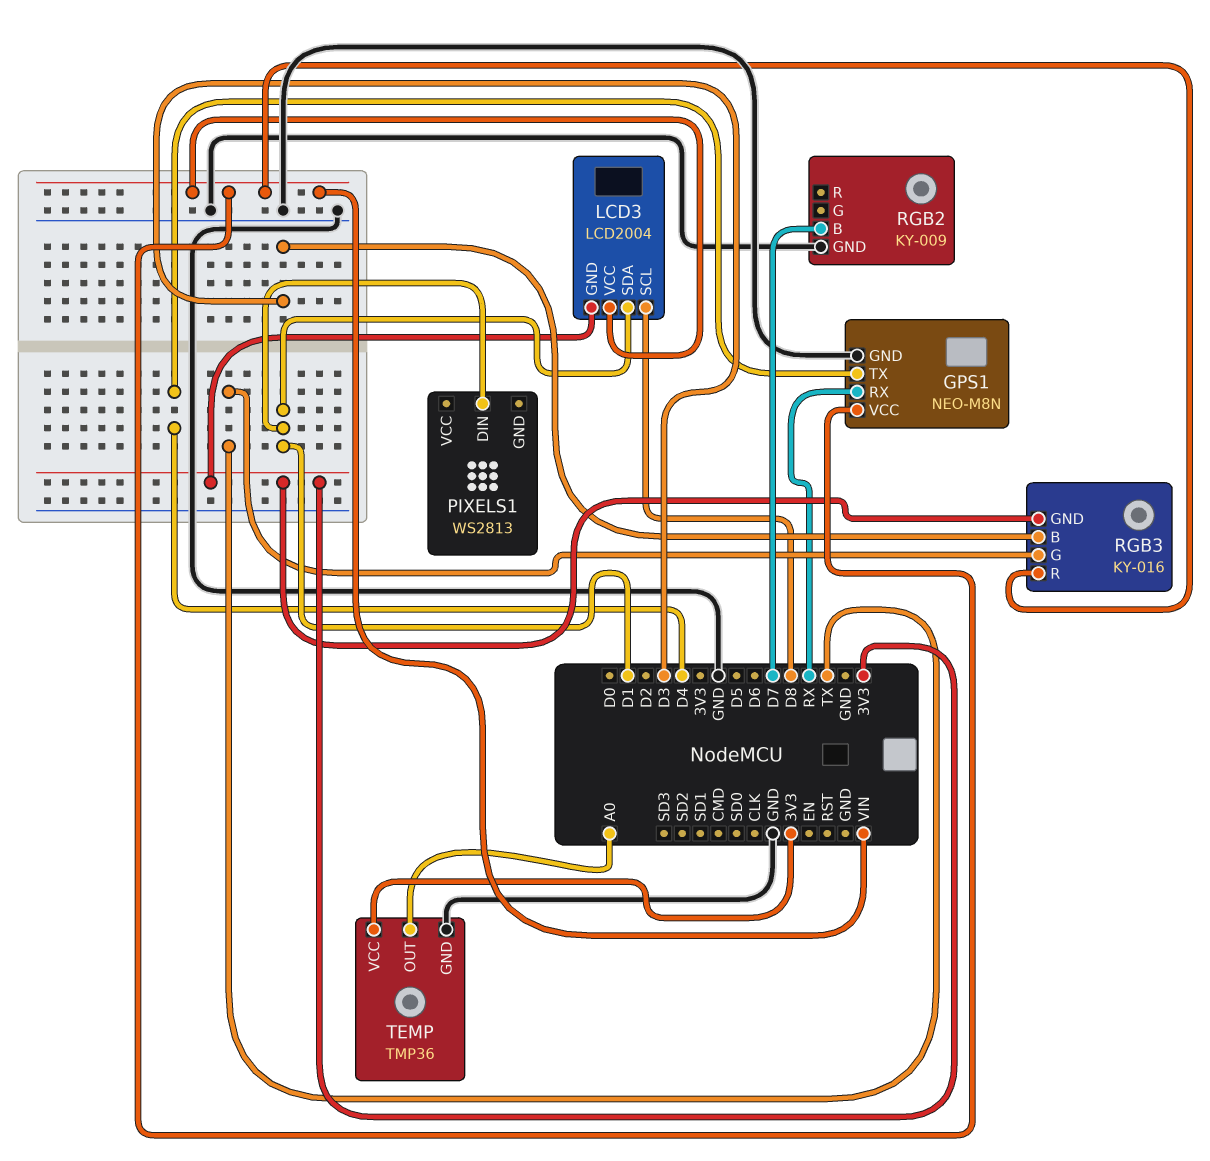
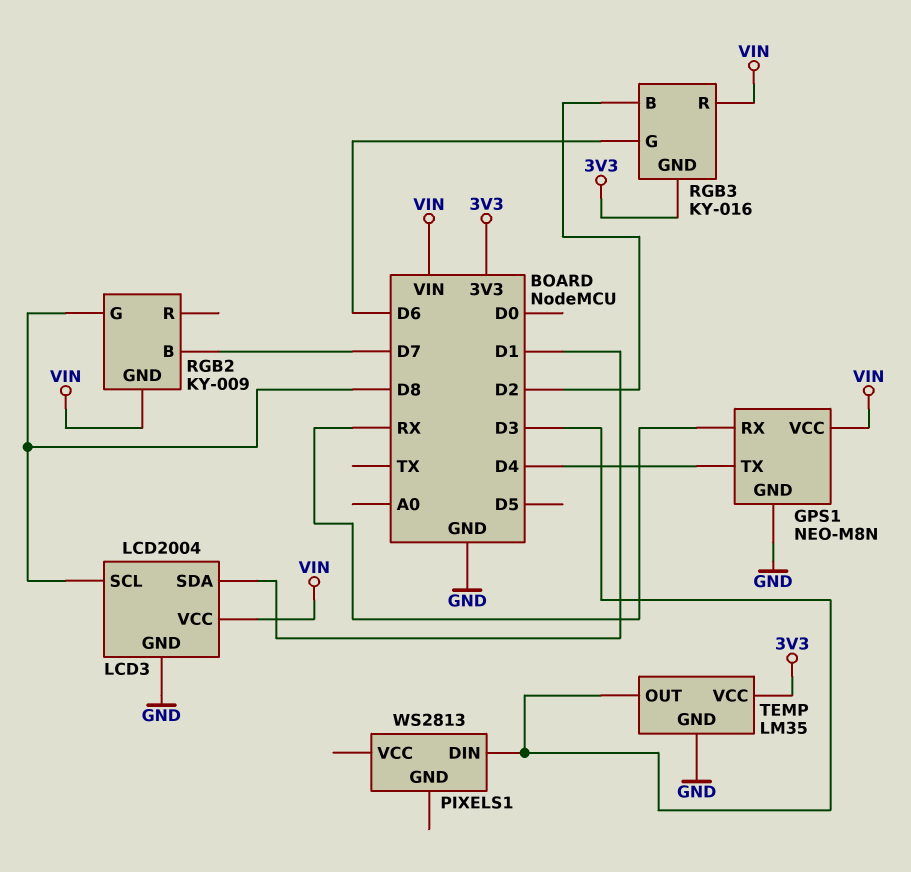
LCD3 pin GND: 3V3 -> GND
PIXELS1 pin DIN: D1 -> D3
RGB2 pin G: none -> D8
RGB2 pin GND: GND -> VIN
RGB3 pin B: D3 -> D2
RGB3 pin G: TX -> D6
TEMP: TMP36 -> LM35
TEMP pin OUT: A0 -> D3

